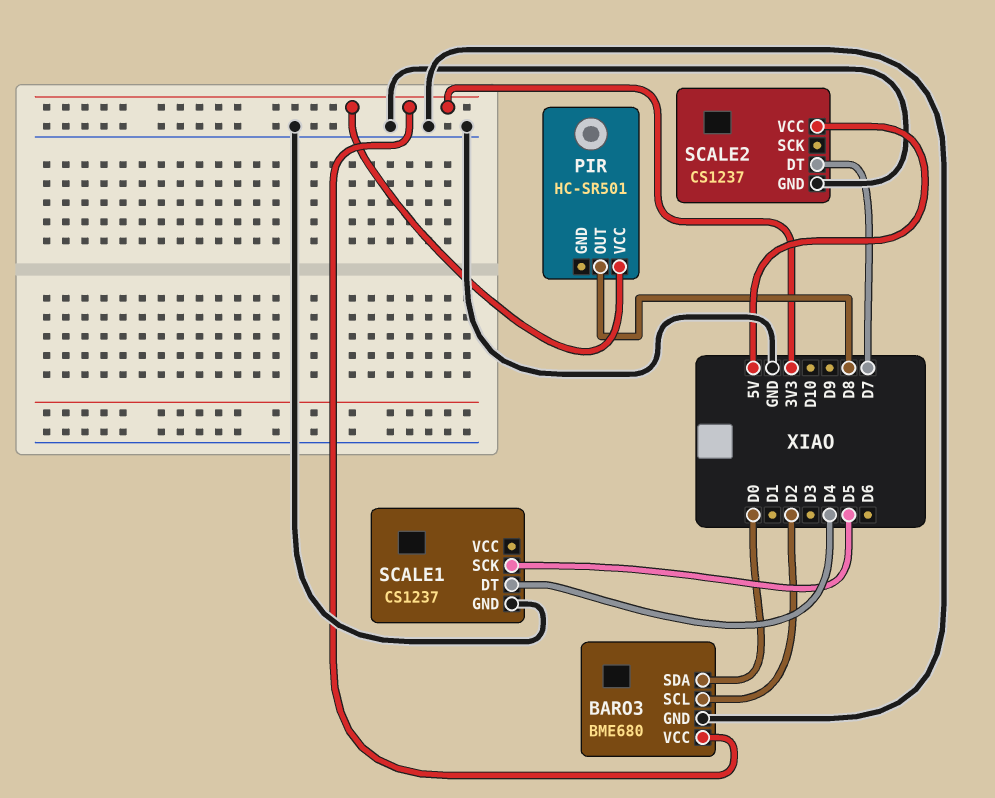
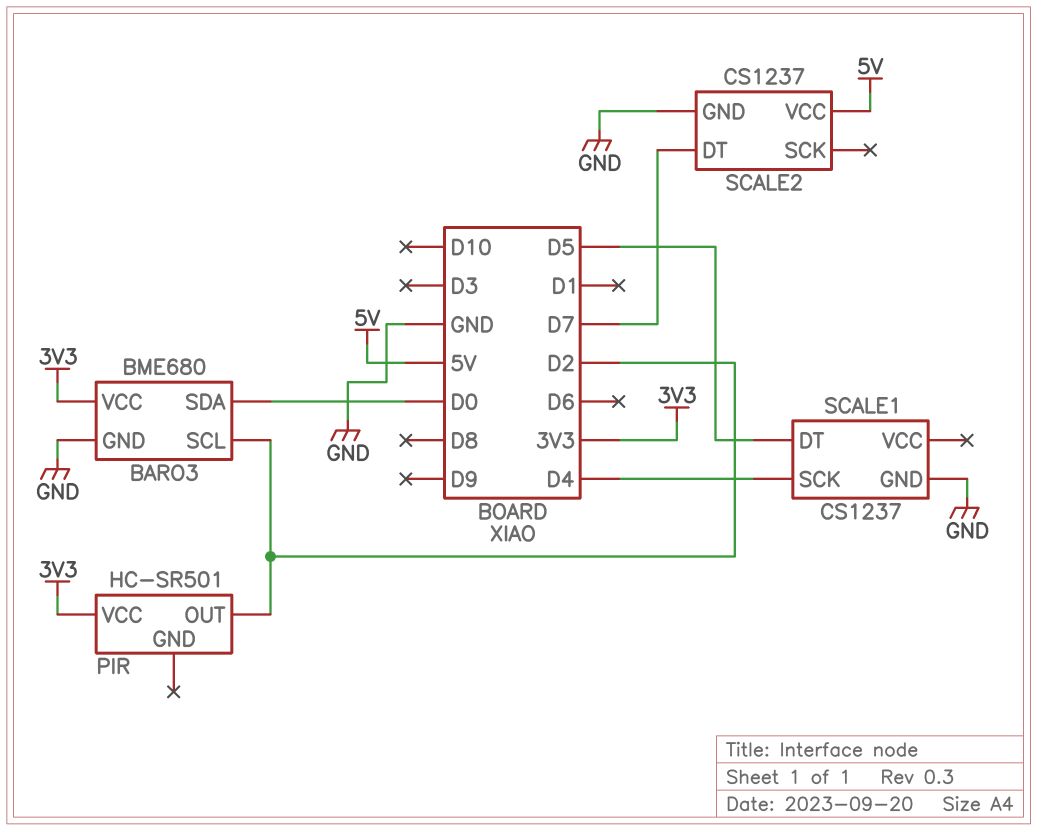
PIR pin OUT: D8 -> D2
SCALE1 pin DT: D4 -> D5
SCALE1 pin SCK: D5 -> D4

